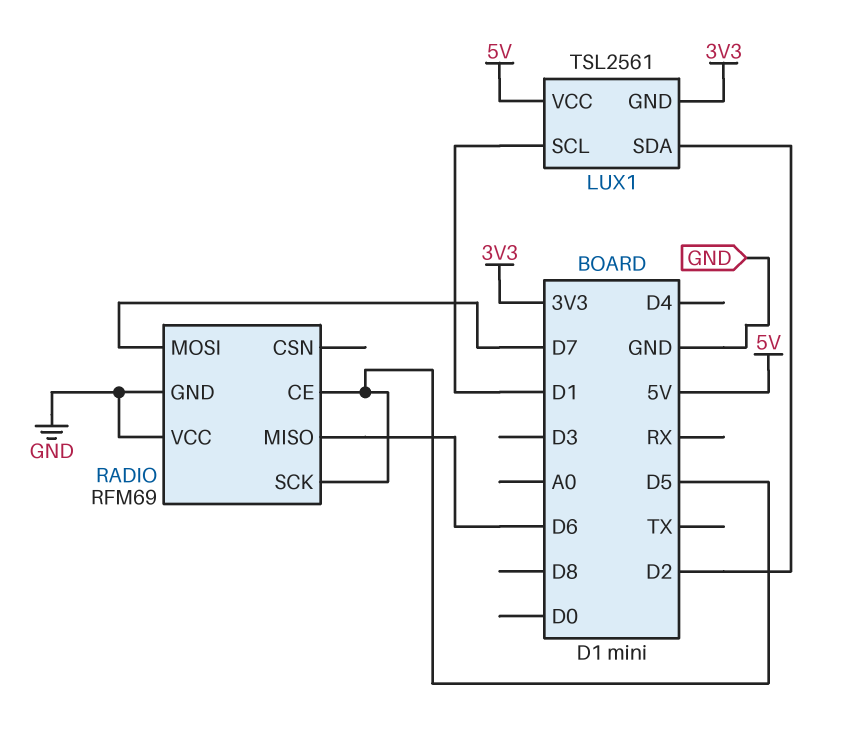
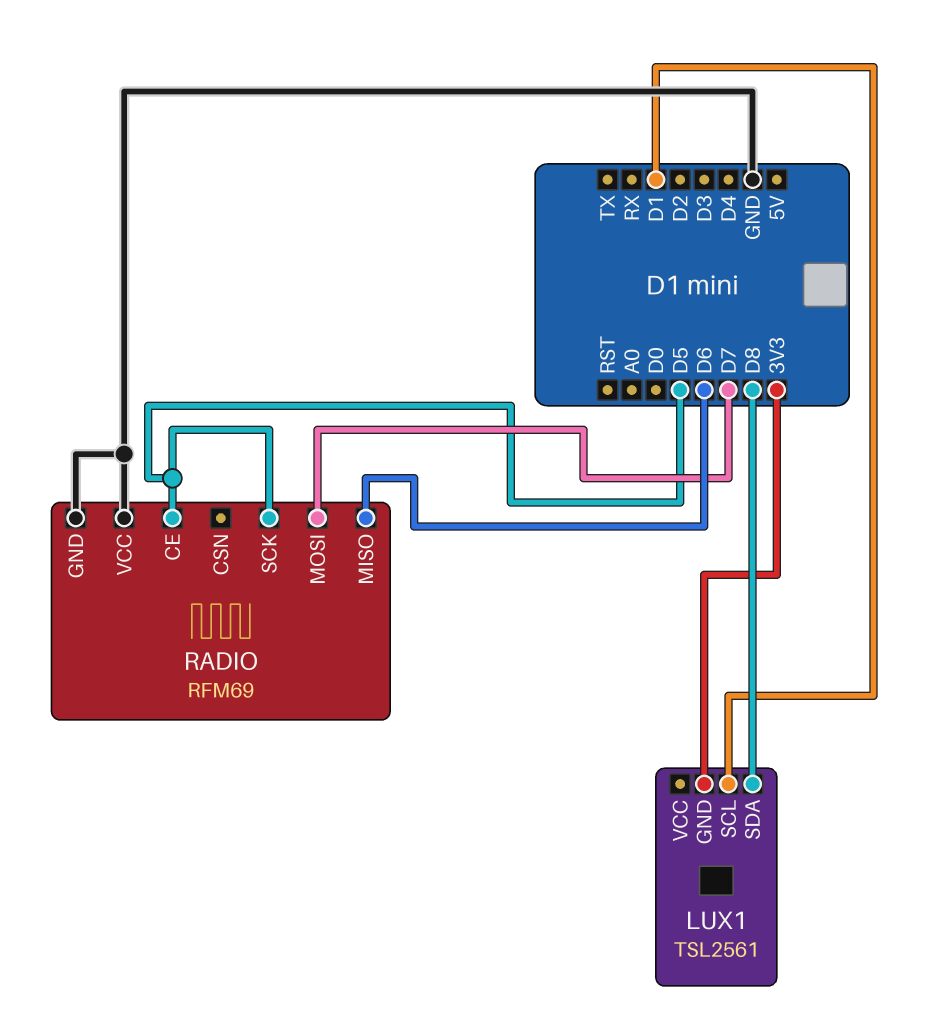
LUX1 pin SDA: D2 -> D8
LUX1 pin VCC: 5V -> none

